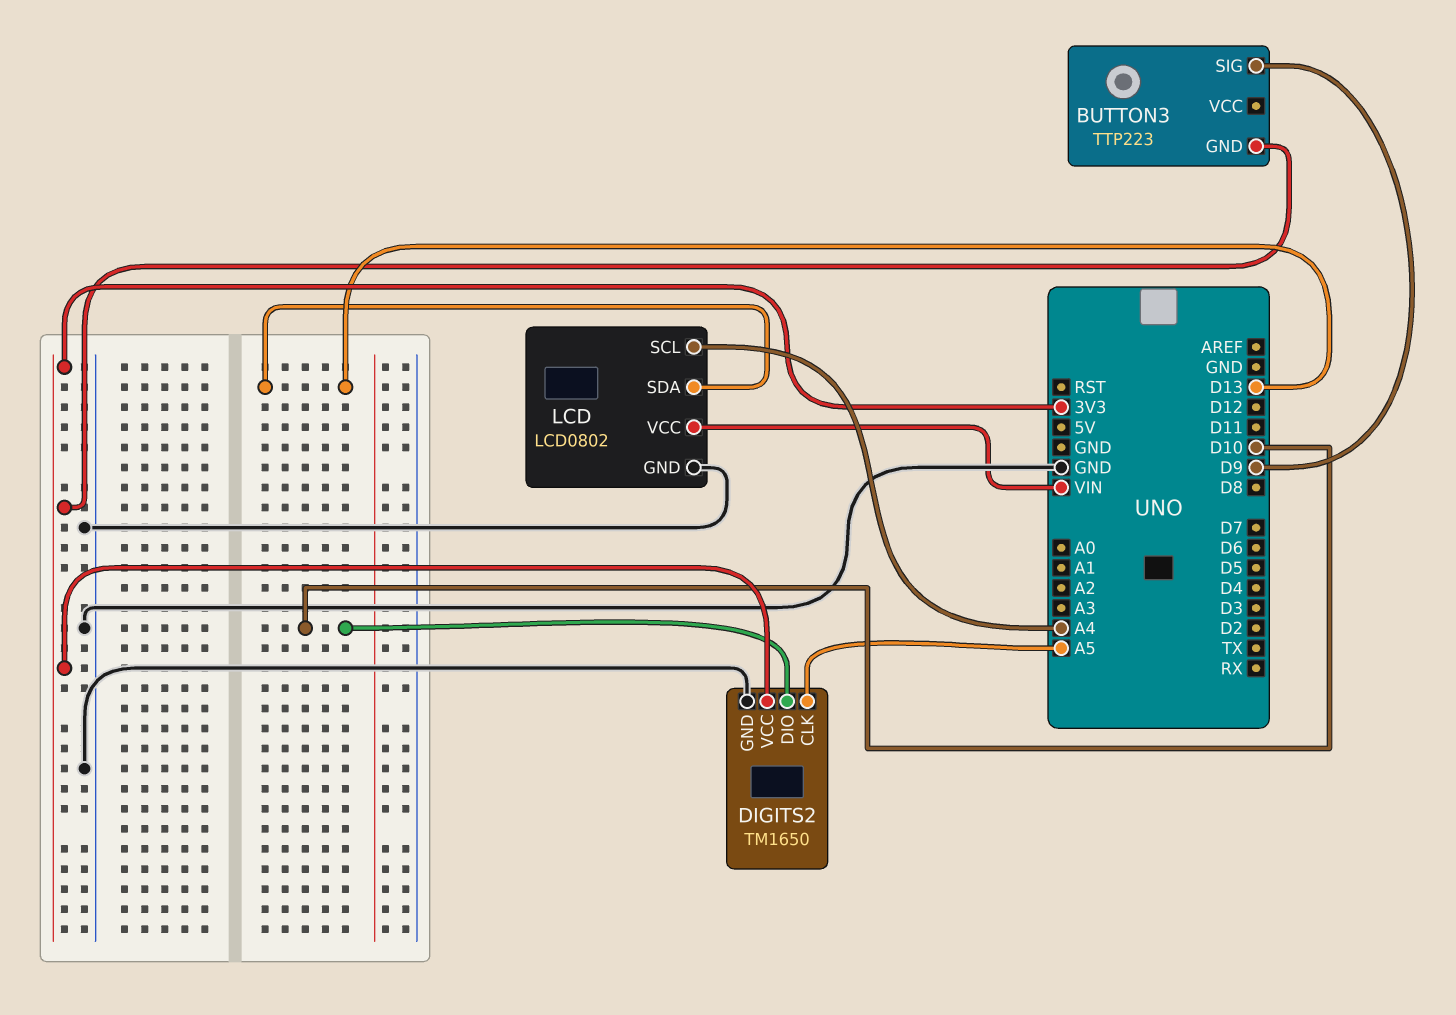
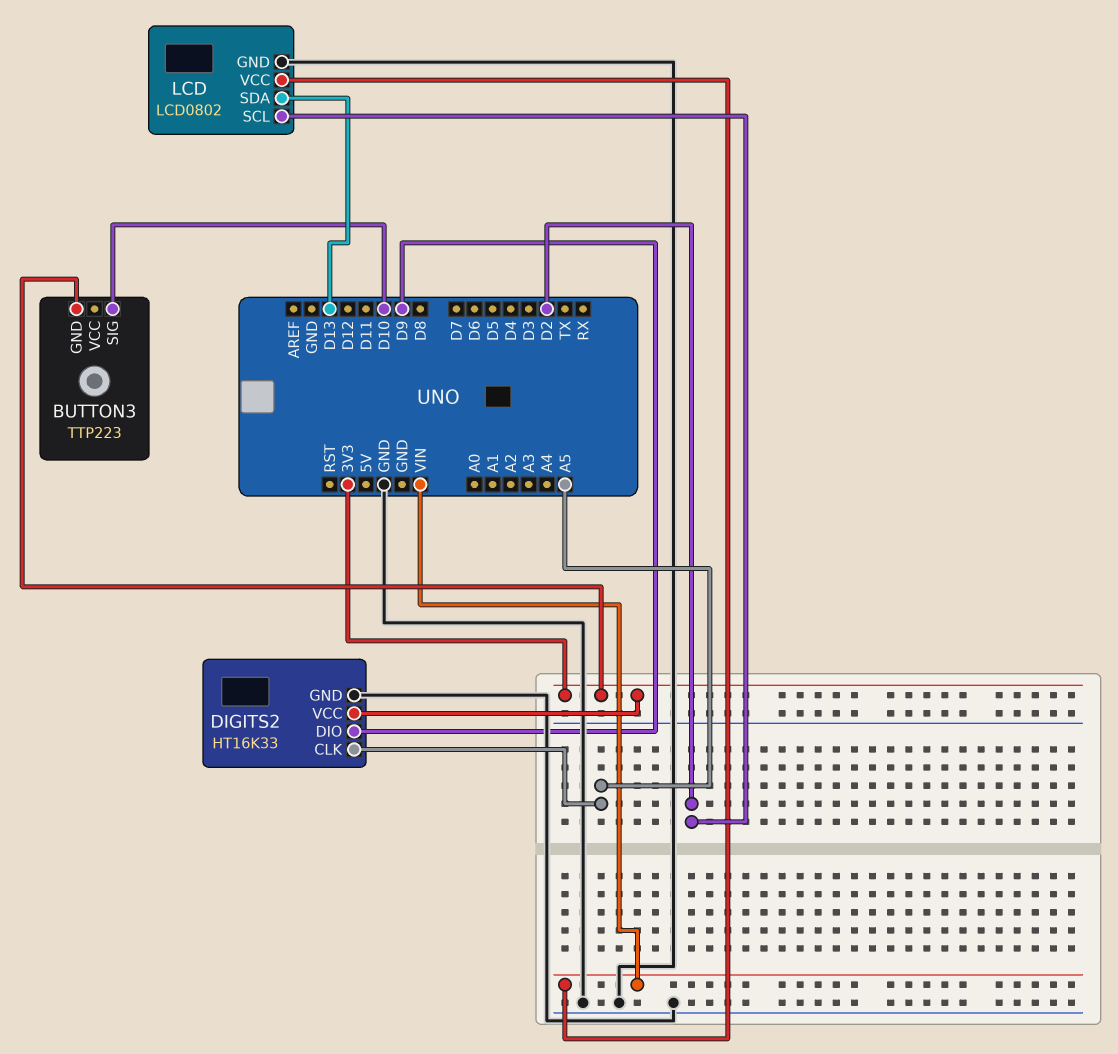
BUTTON3 pin SIG: D9 -> D10
DIGITS2: TM1650 -> HT16K33
DIGITS2 pin DIO: D10 -> D9
LCD pin SCL: A4 -> D2

